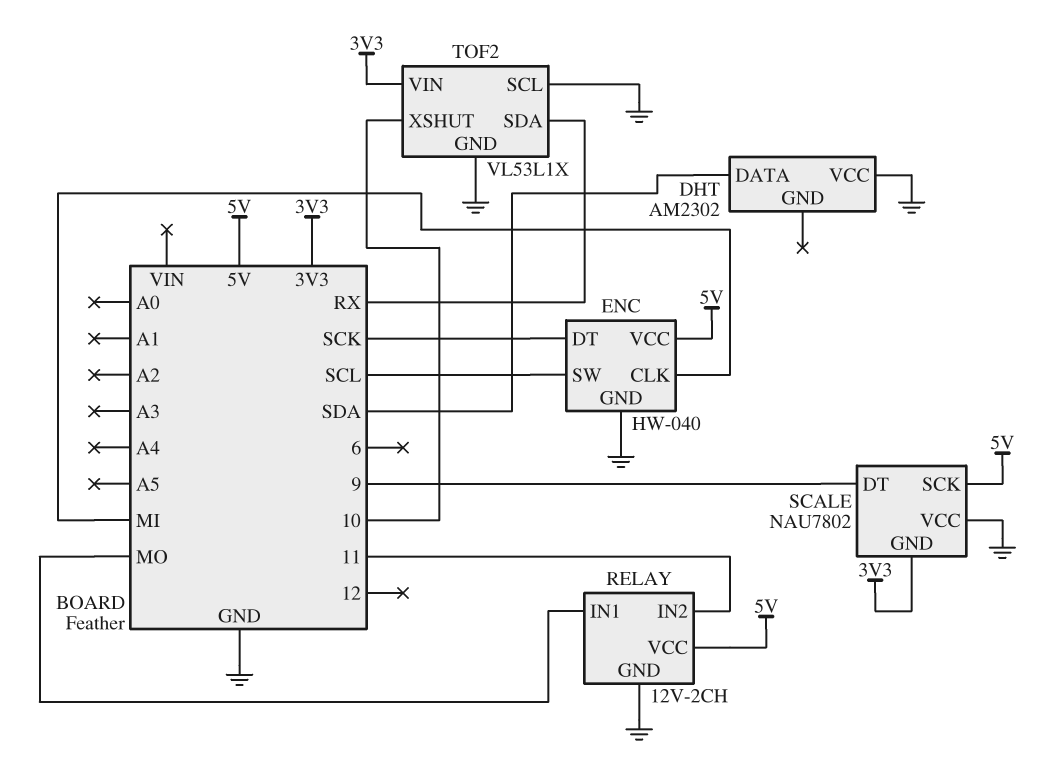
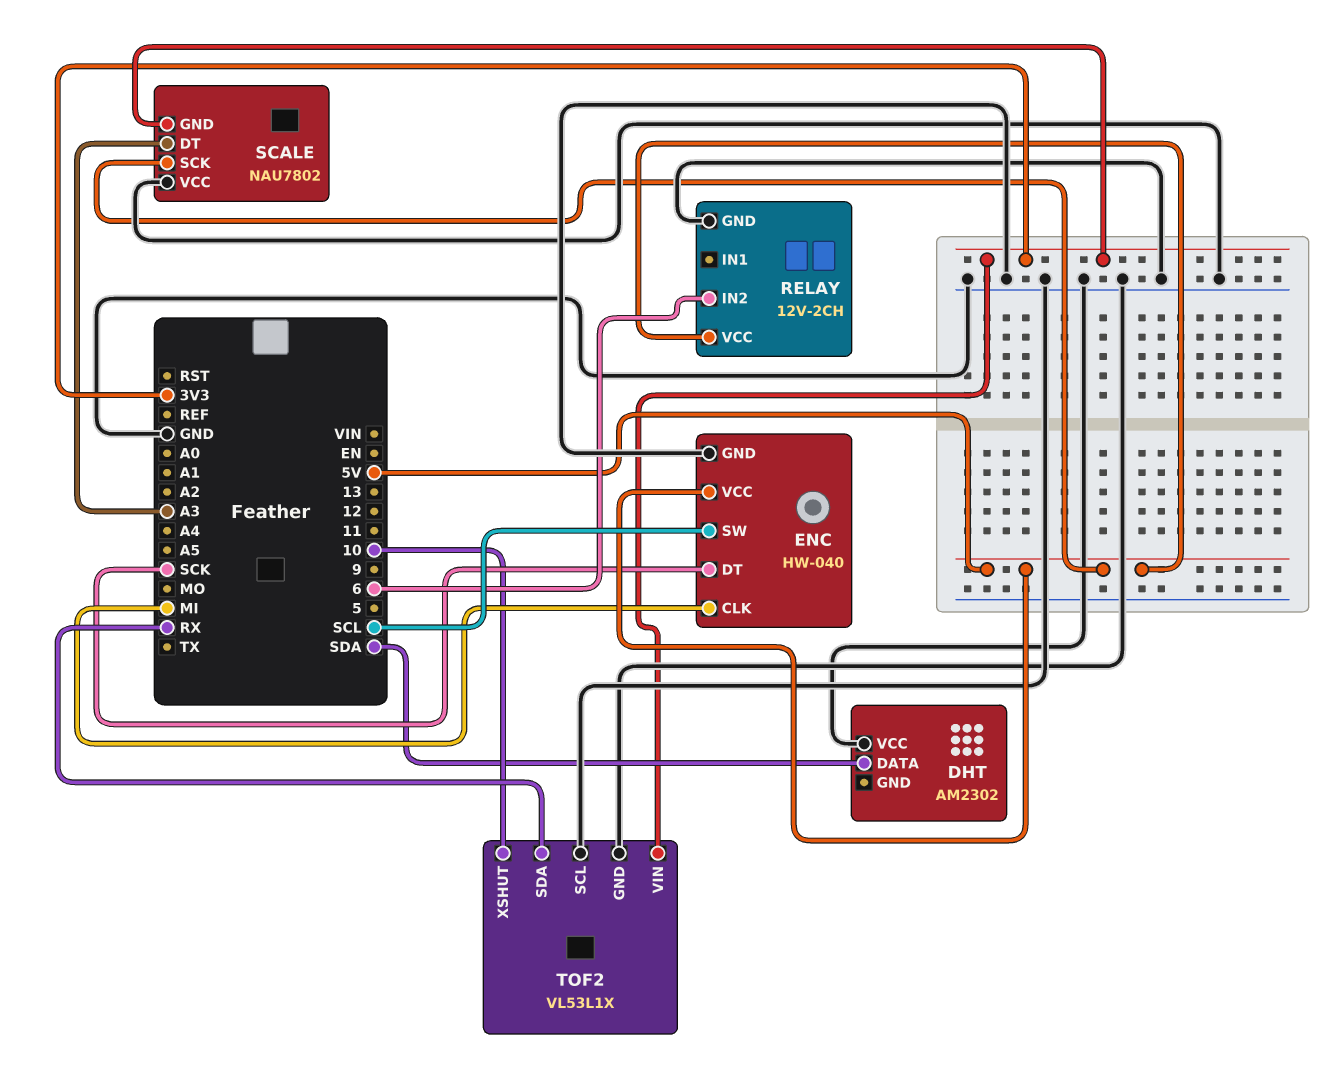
RELAY pin IN1: MO -> none
RELAY pin IN2: 11 -> 6
SCALE pin DT: 9 -> A3

